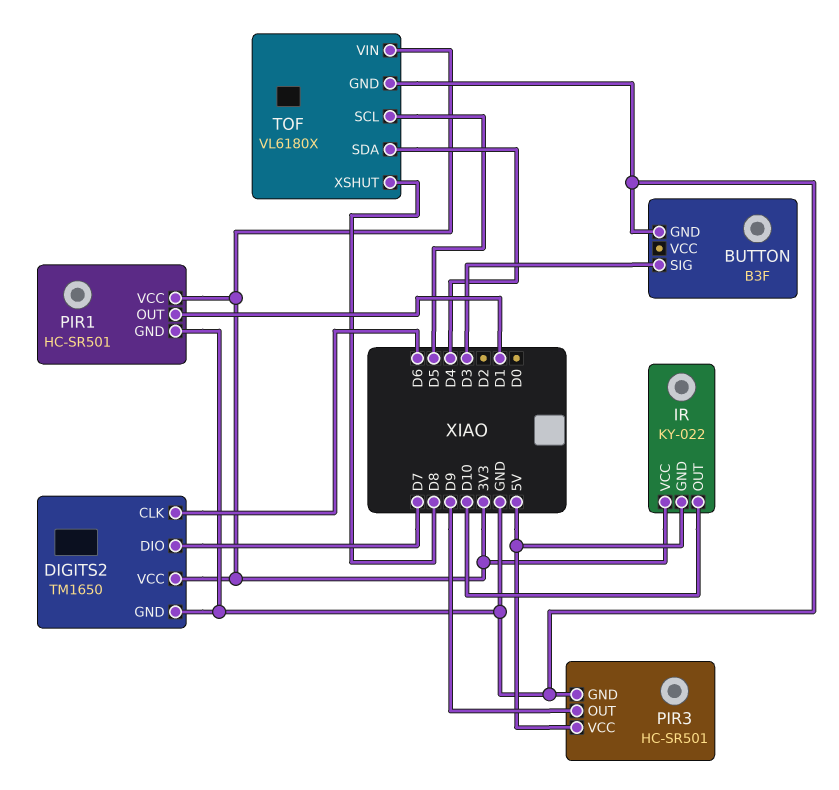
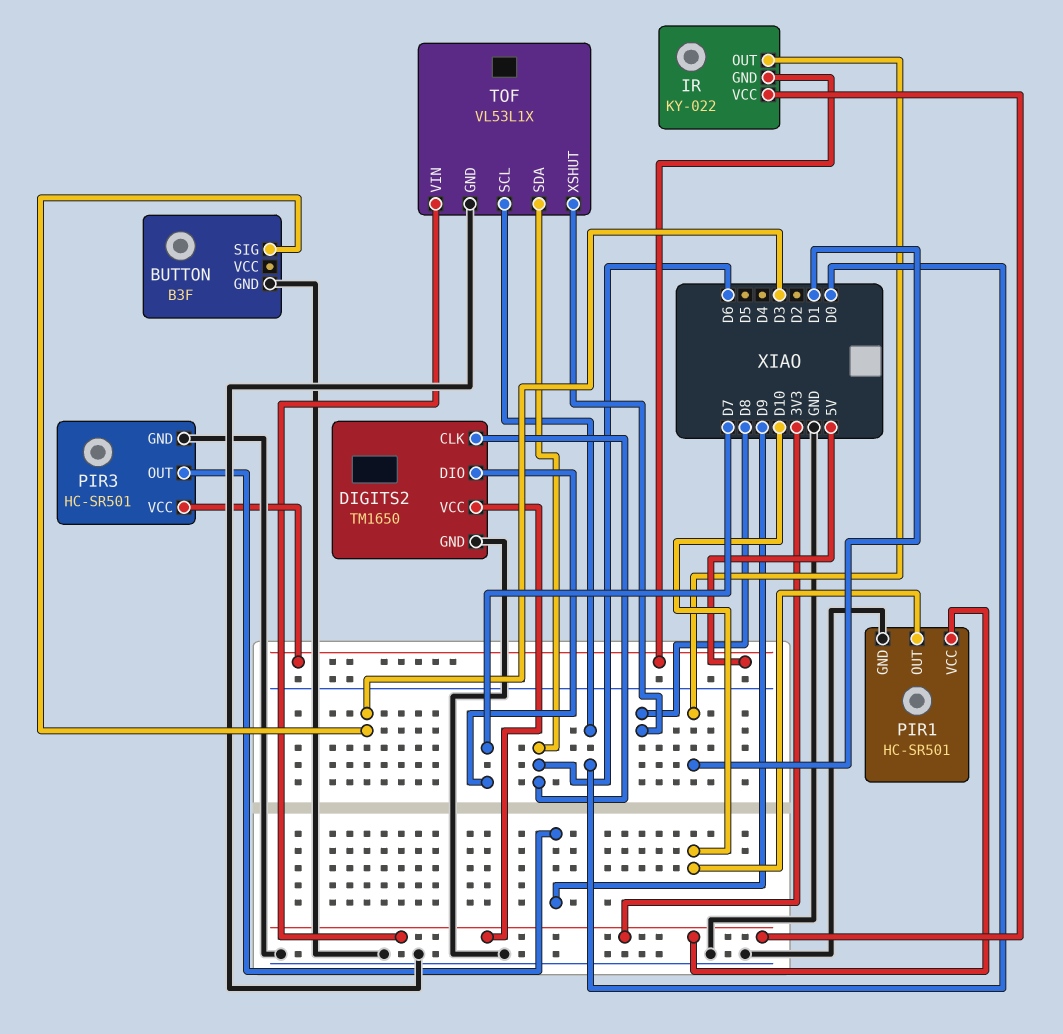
IR pin OUT: D10 -> D1
PIR1 pin OUT: D1 -> D10
TOF: VL6180X -> VL53L1X
TOF pin SCL: D5 -> D0
TOF pin SDA: D4 -> D6

